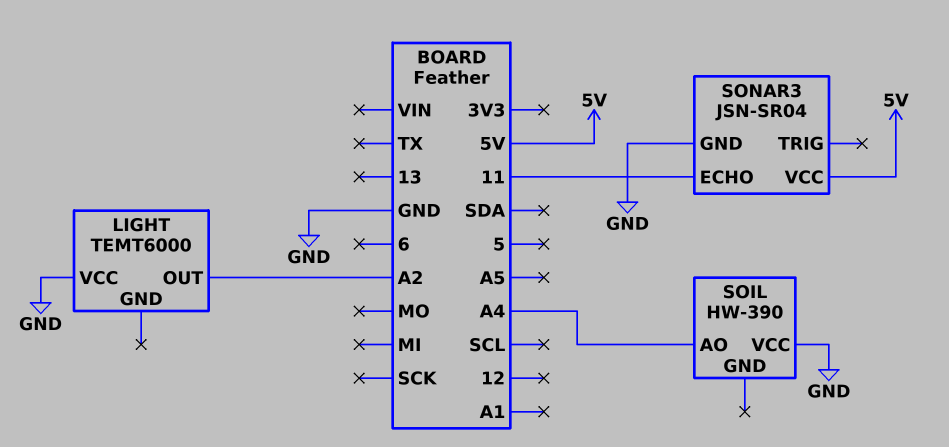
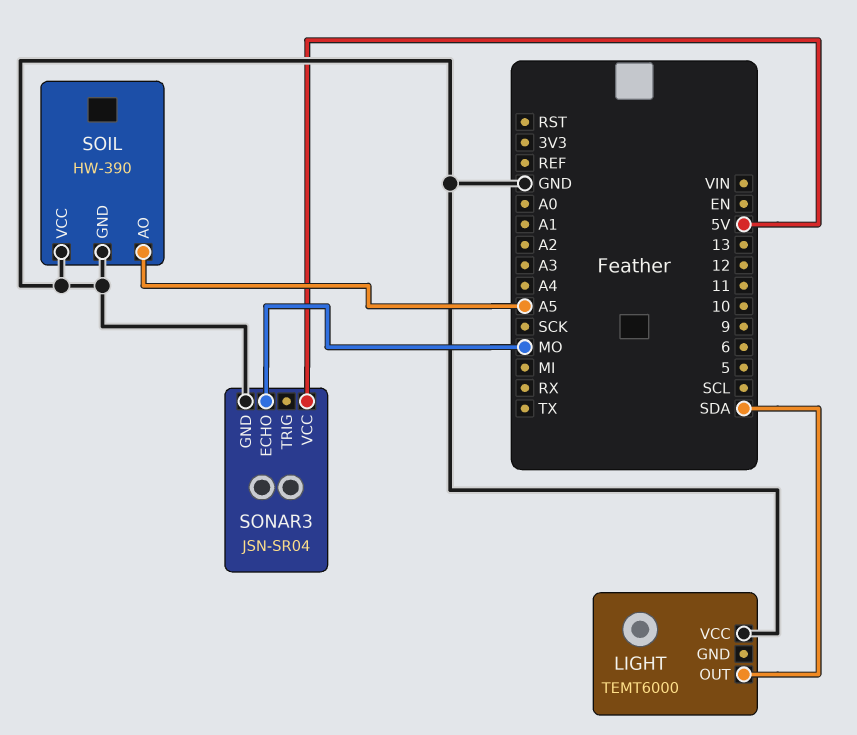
LIGHT pin OUT: A2 -> SDA
SOIL pin AO: A4 -> A5
SOIL pin GND: none -> GND
SONAR3 pin ECHO: 11 -> MO

